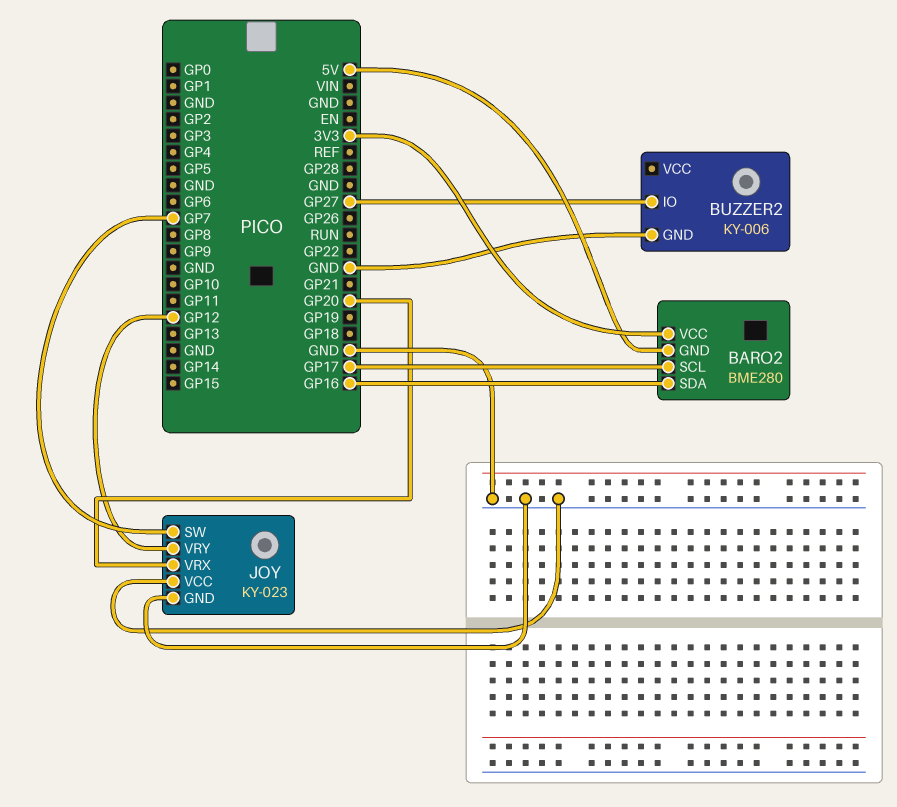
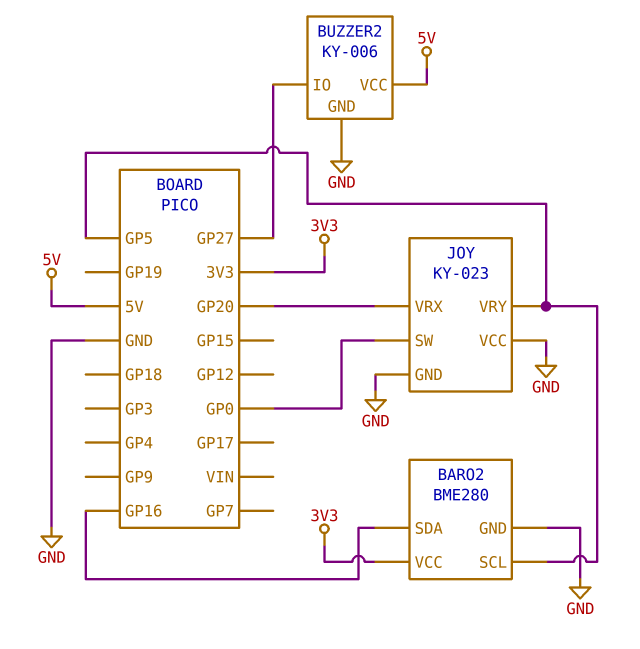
BARO2 pin GND: 5V -> GND
BARO2 pin SCL: GP17 -> GP5
BUZZER2 pin VCC: none -> 5V
JOY pin SW: GP7 -> GP0
JOY pin VRY: GP12 -> GP5

